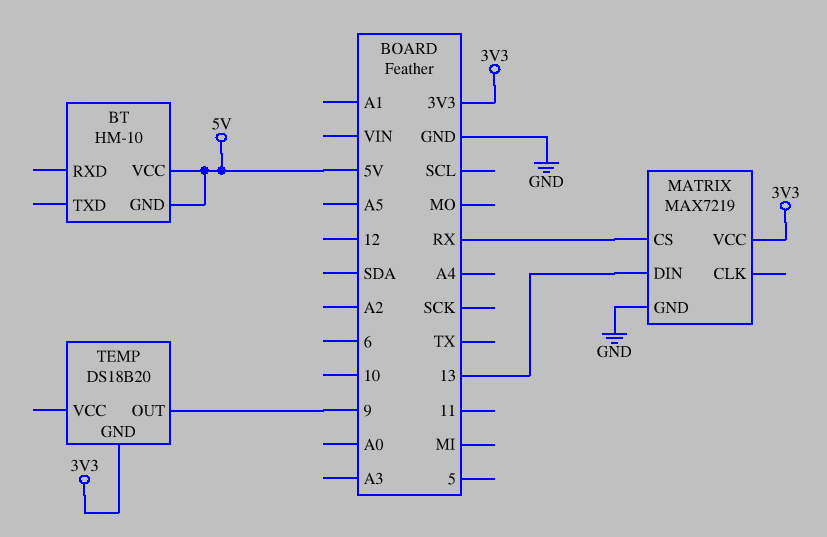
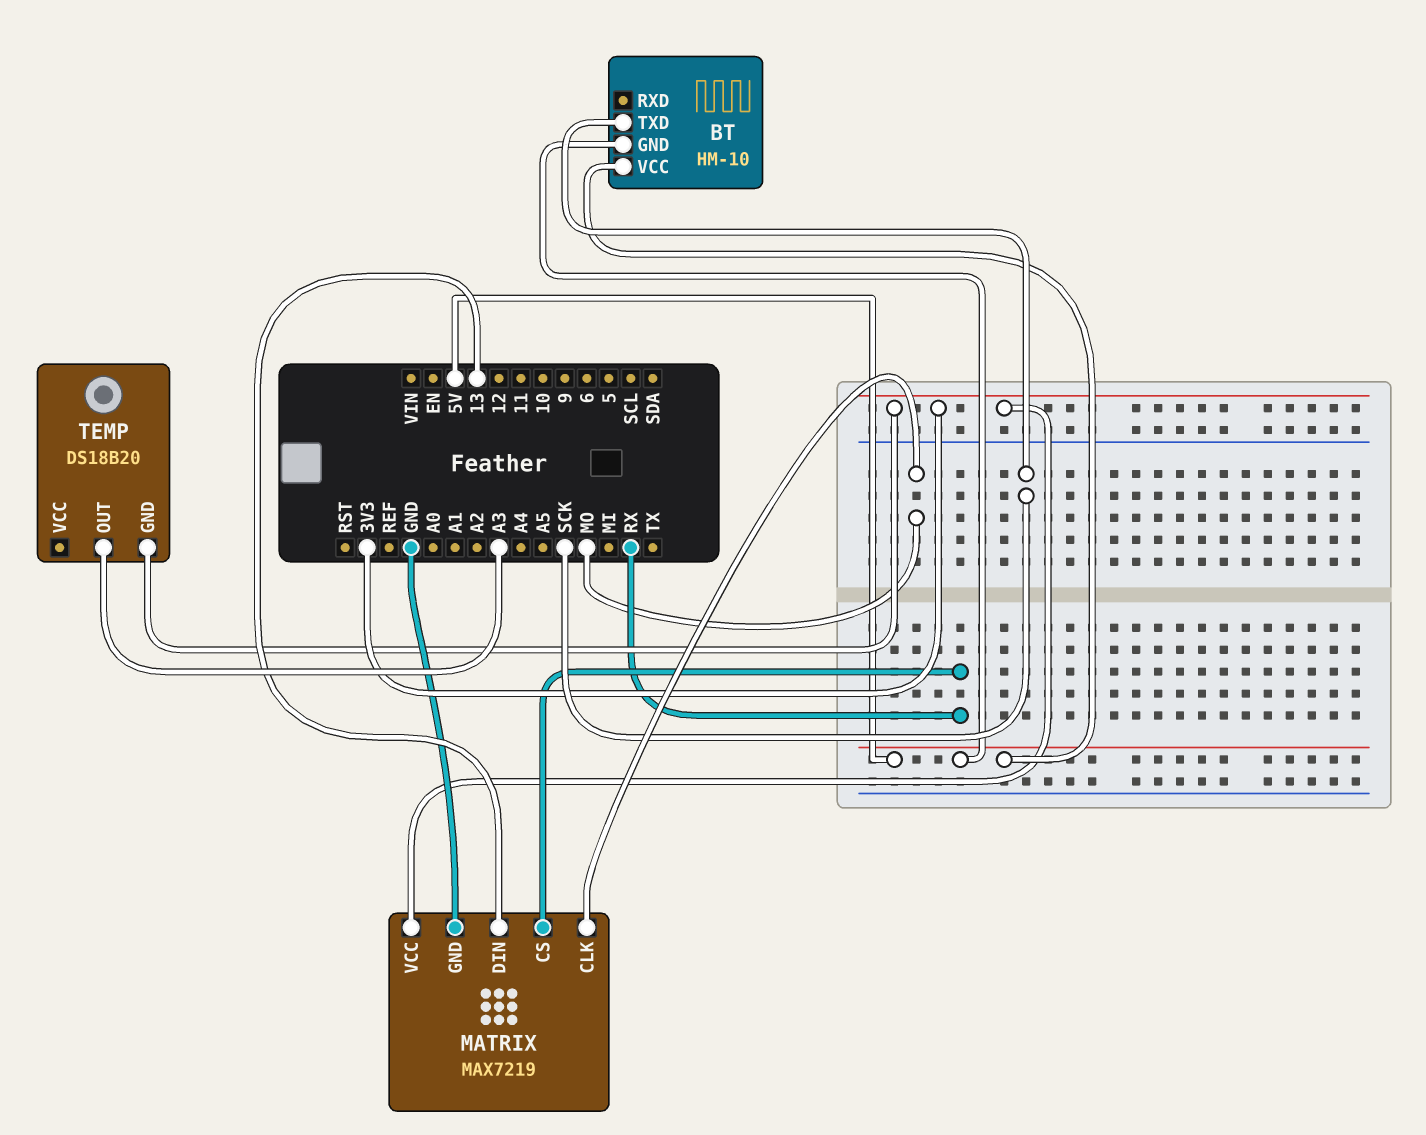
BT pin TXD: none -> SCK
MATRIX pin CLK: none -> MO
TEMP pin OUT: 9 -> A3

